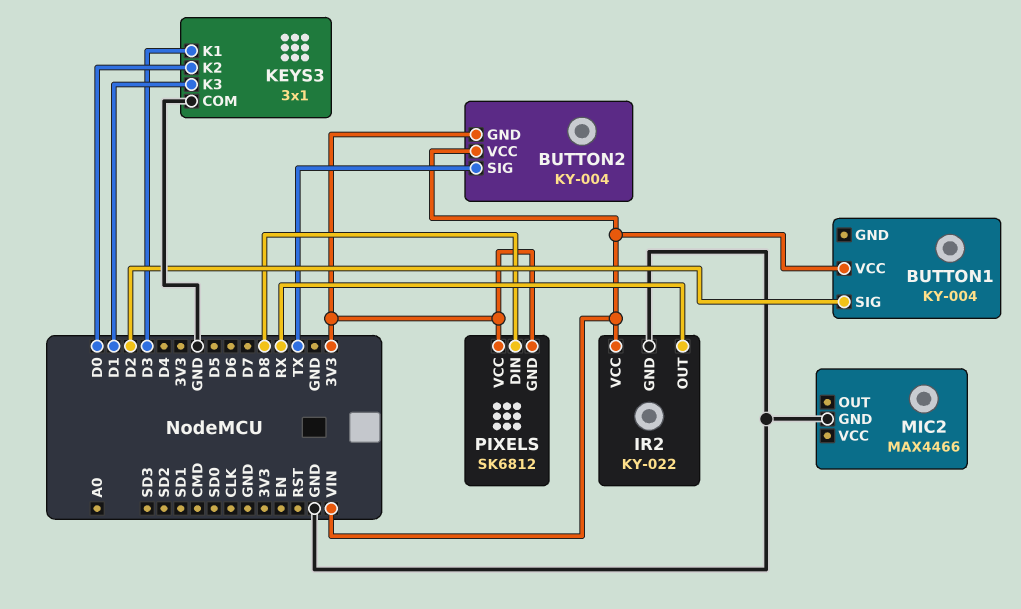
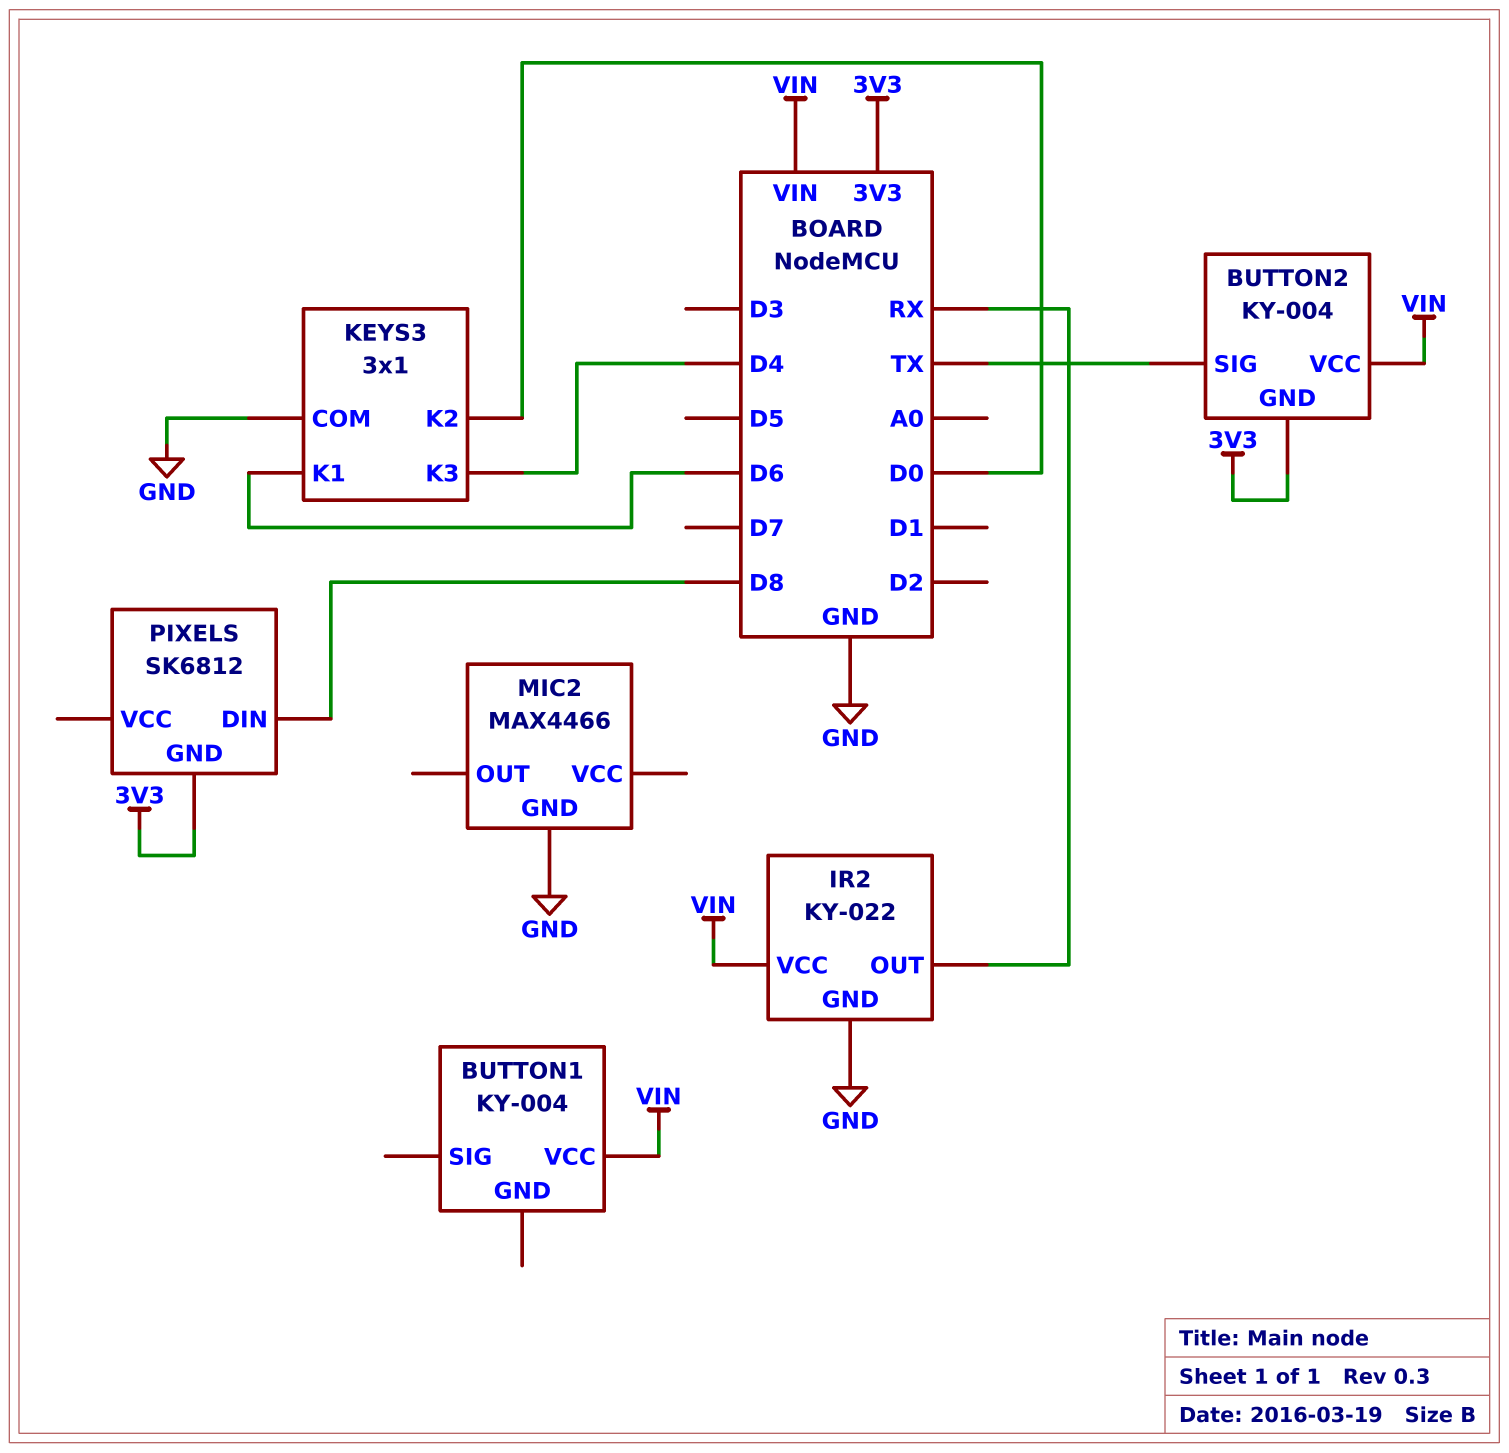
BUTTON1 pin SIG: D2 -> none
KEYS3 pin K1: D3 -> D6
KEYS3 pin K3: D1 -> D4
PIXELS pin VCC: 3V3 -> none

